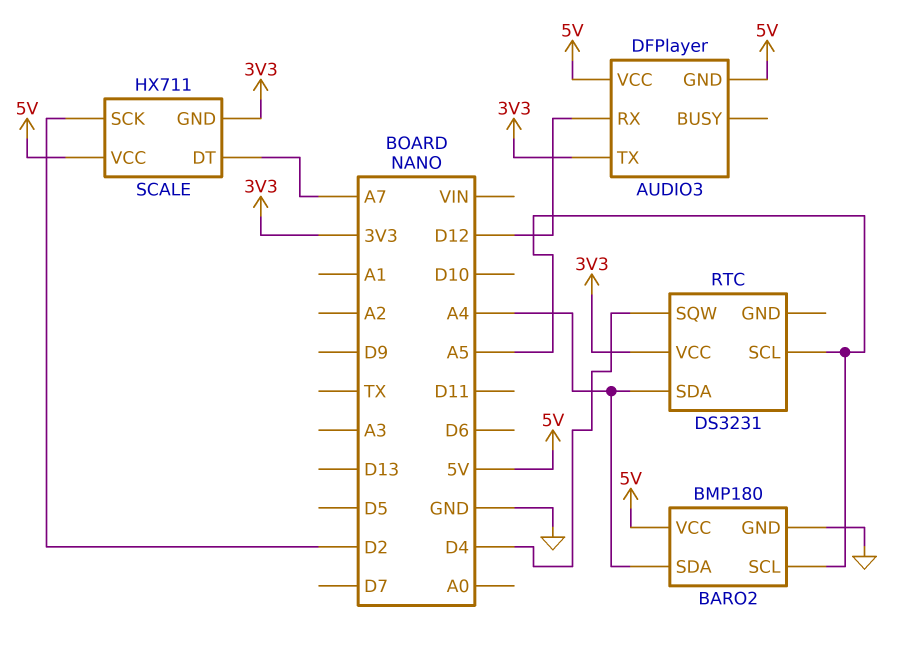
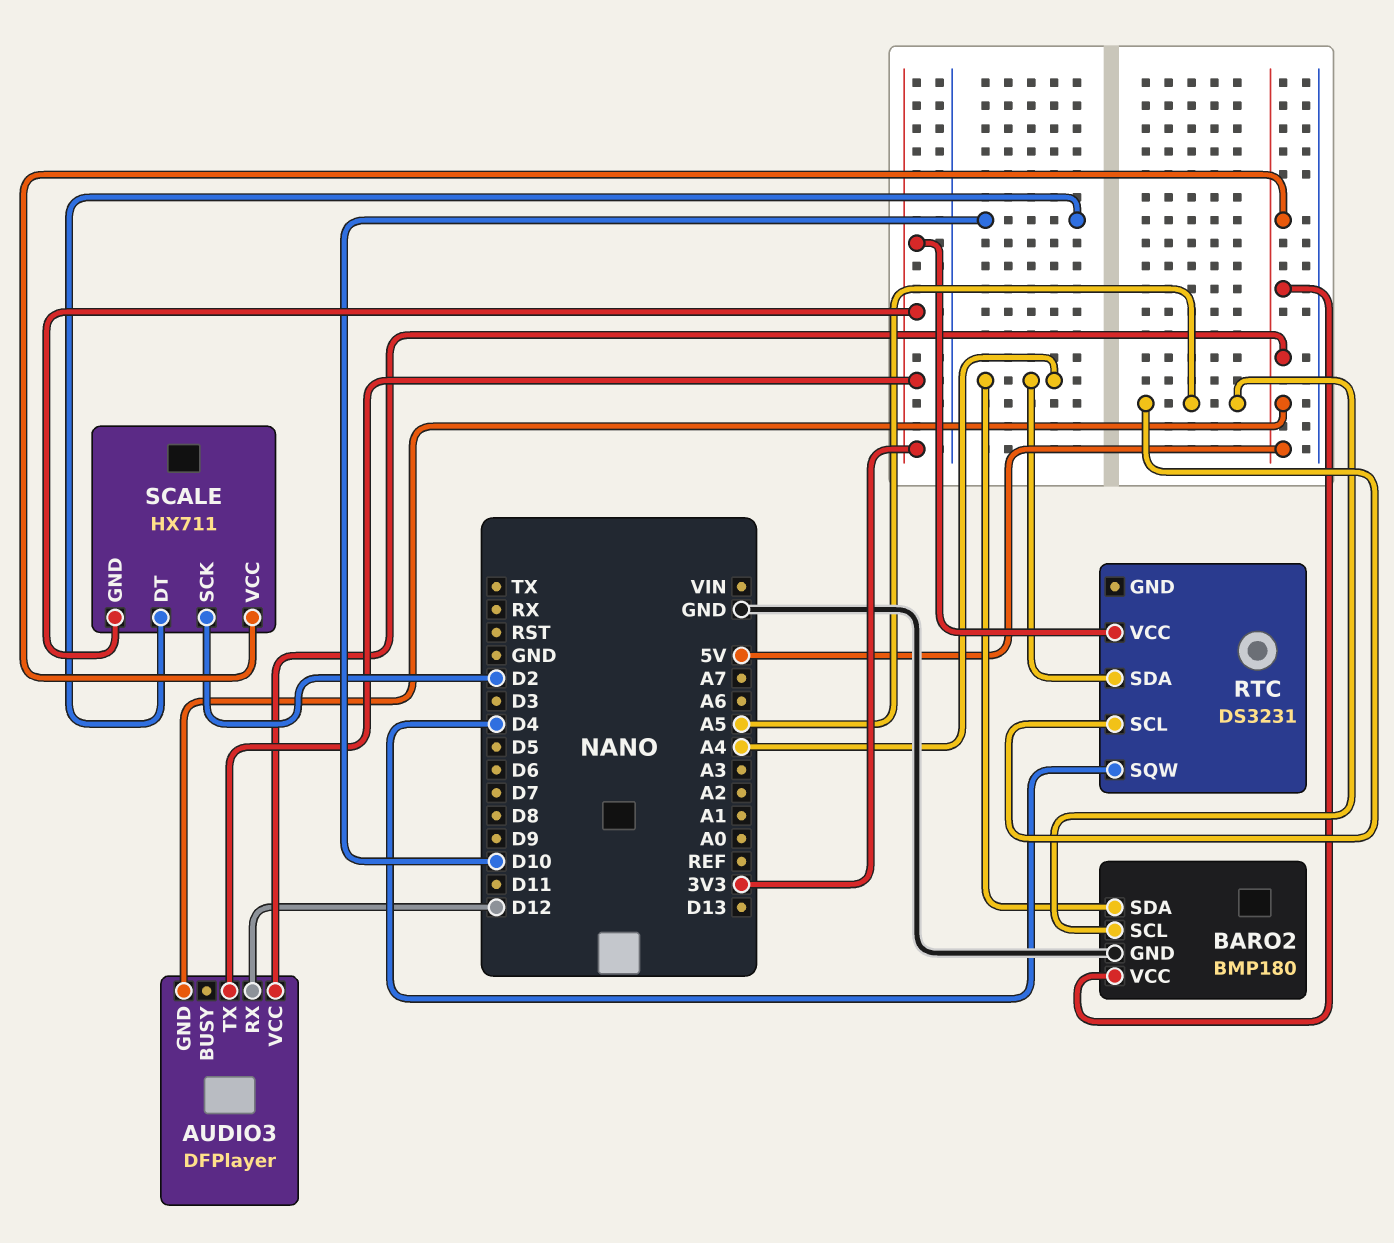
SCALE pin DT: A7 -> D10

